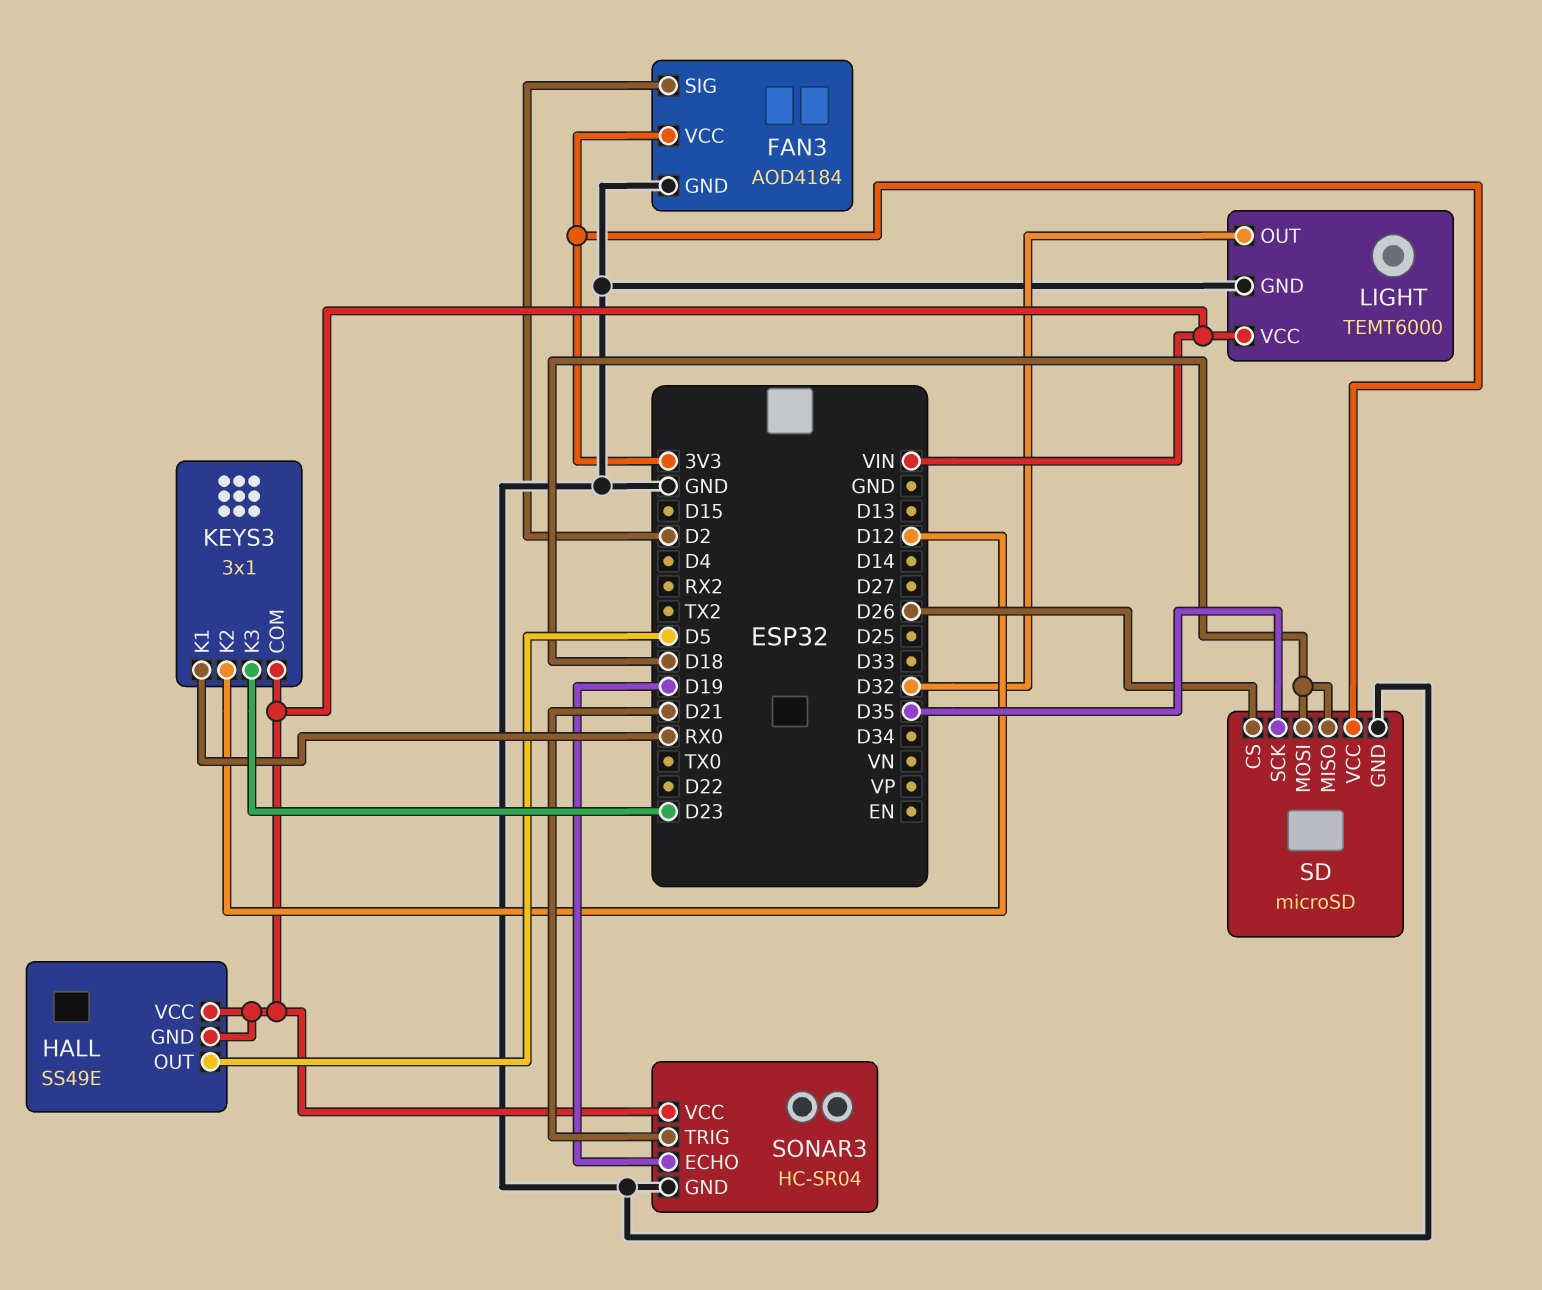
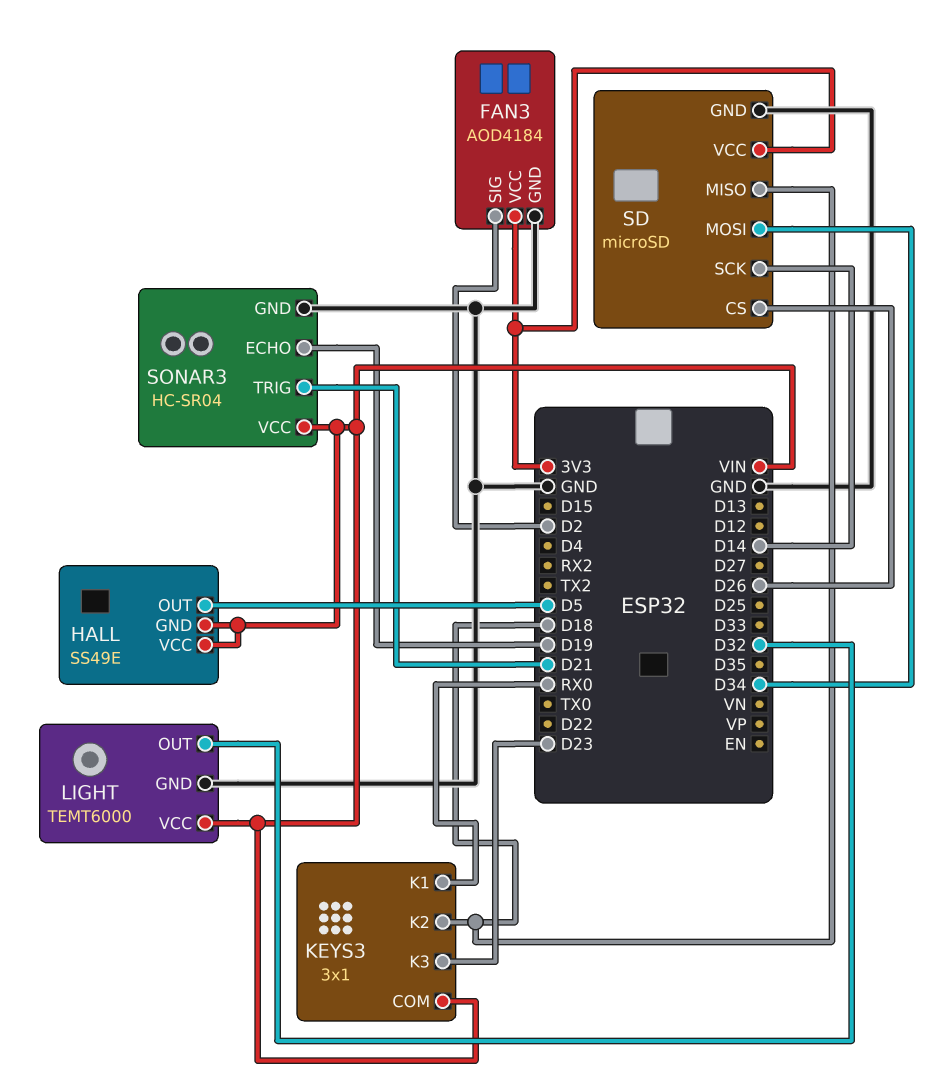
KEYS3 pin K2: D12 -> D18
SD pin MOSI: D18 -> D34
SD pin SCK: D35 -> D14

